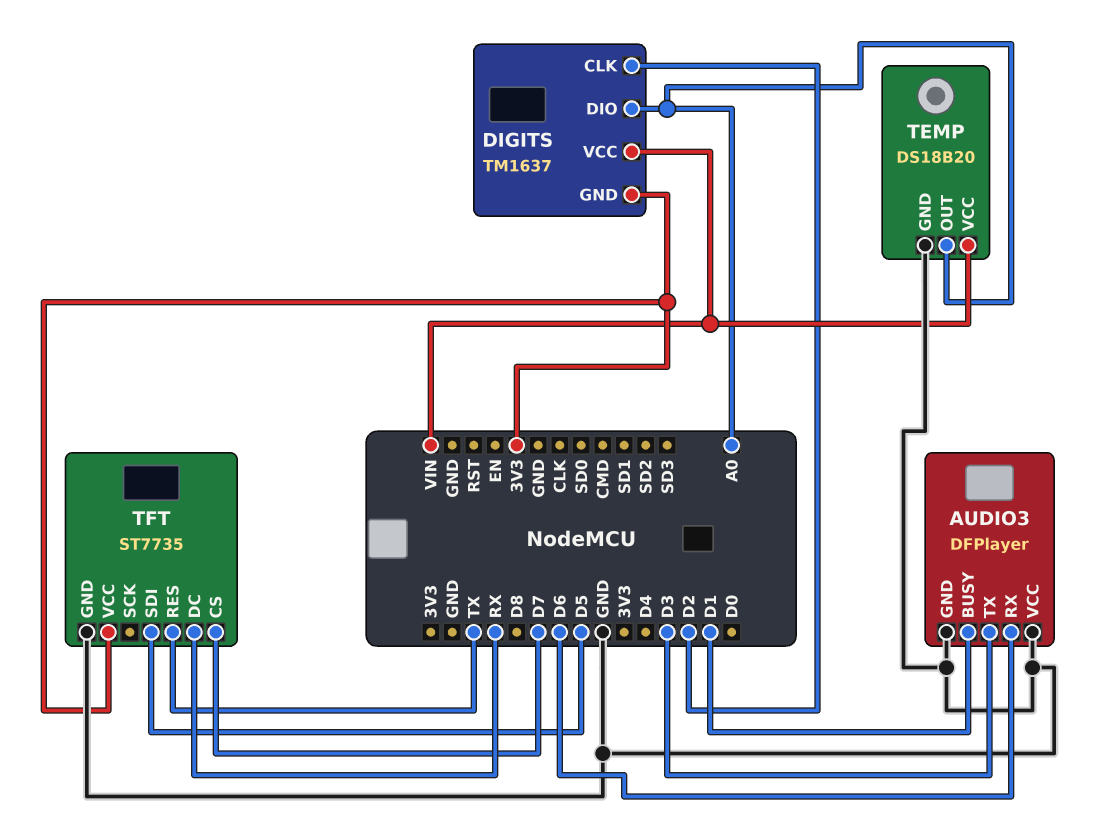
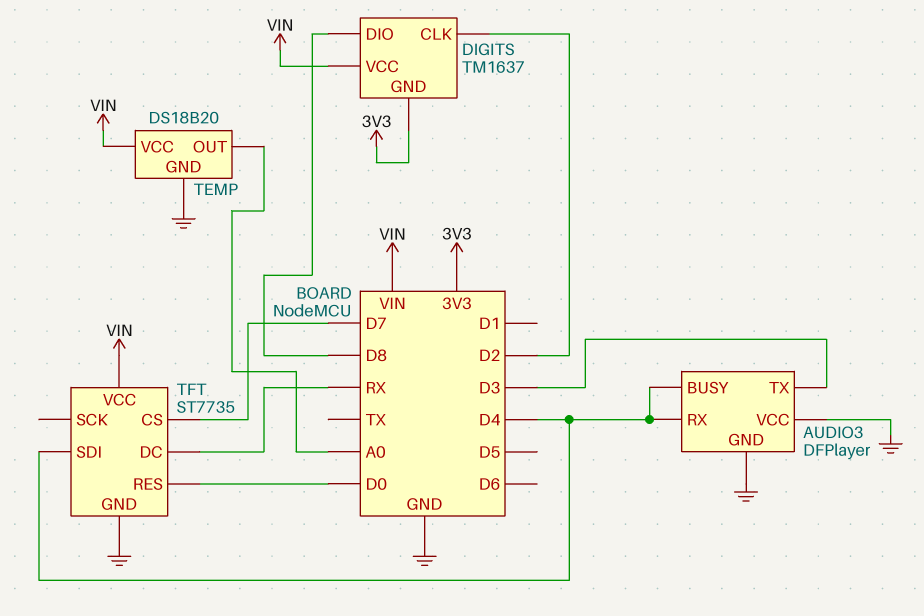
AUDIO3 pin BUSY: D1 -> D4
AUDIO3 pin RX: D6 -> D4
DIGITS pin DIO: A0 -> D8
TFT pin RES: TX -> D0
TFT pin SDI: D5 -> D4
TFT pin VCC: 3V3 -> VIN

